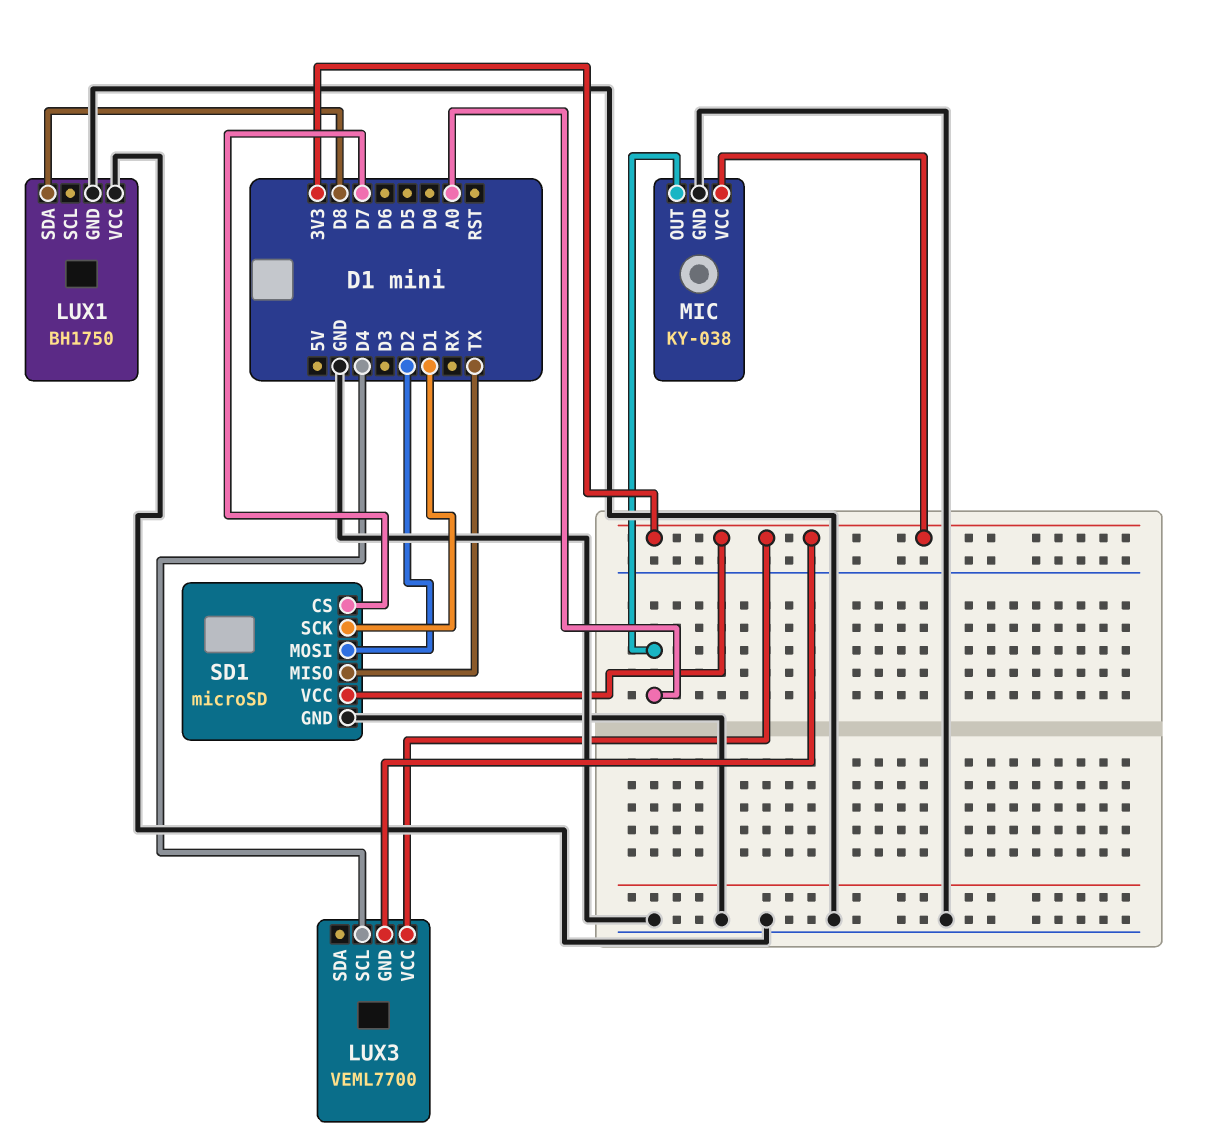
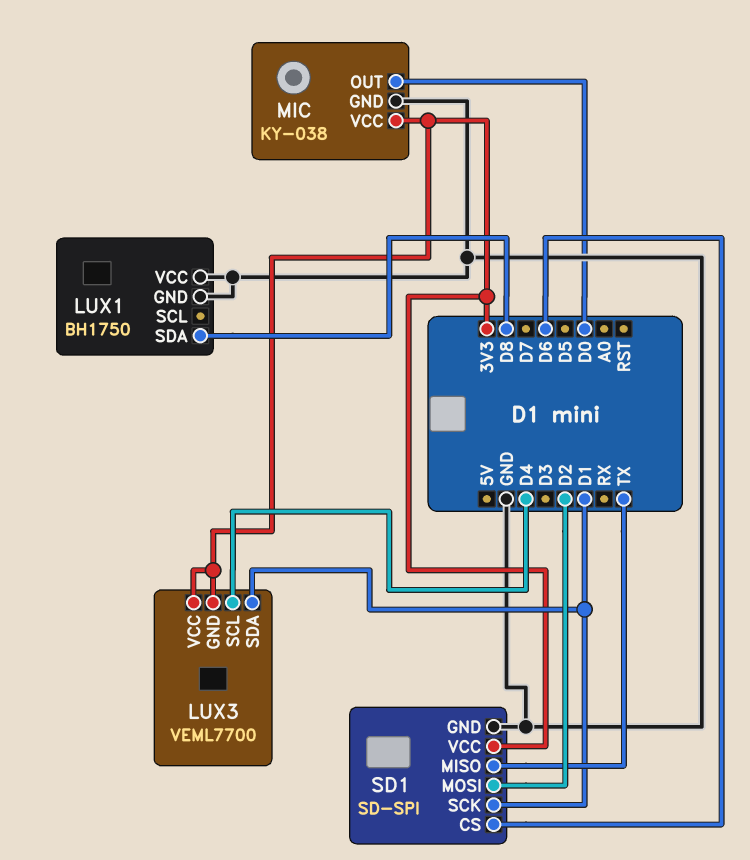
LUX3 pin SDA: none -> D1
MIC pin OUT: A0 -> D0
SD1: microSD -> SD-SPI
SD1 pin CS: D7 -> D6

